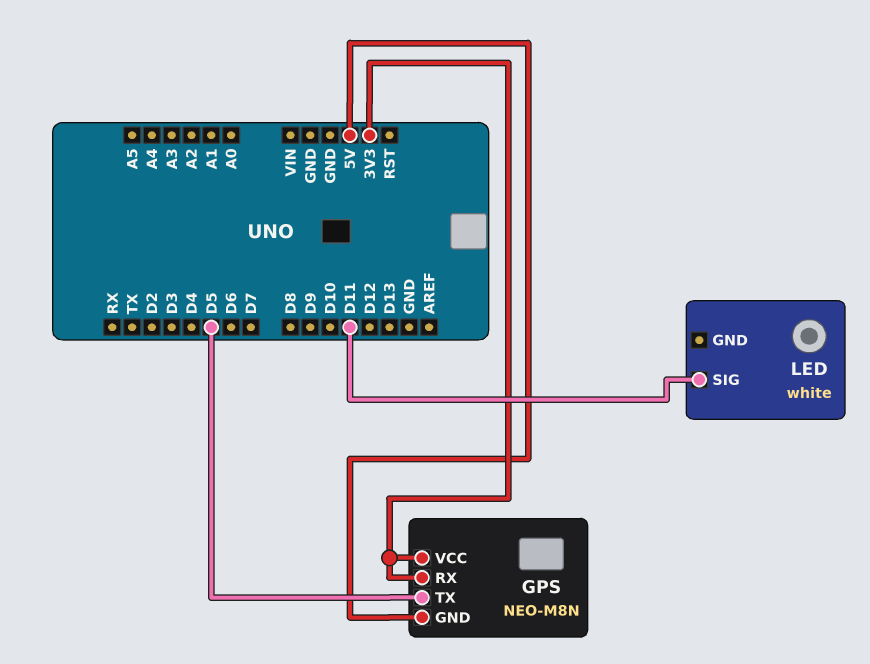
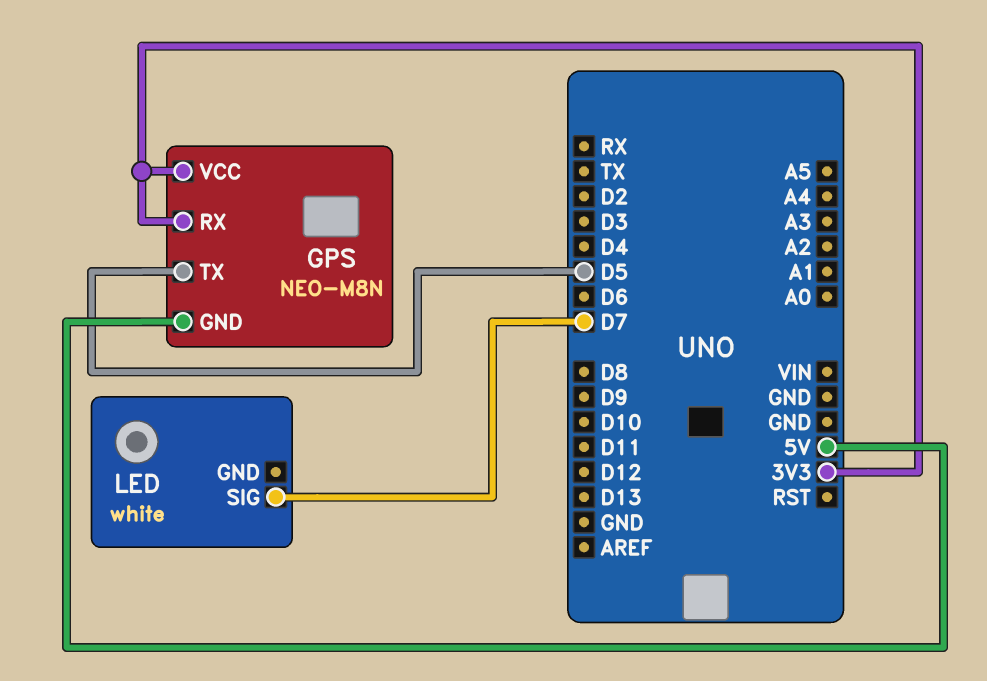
LED pin SIG: D11 -> D7

